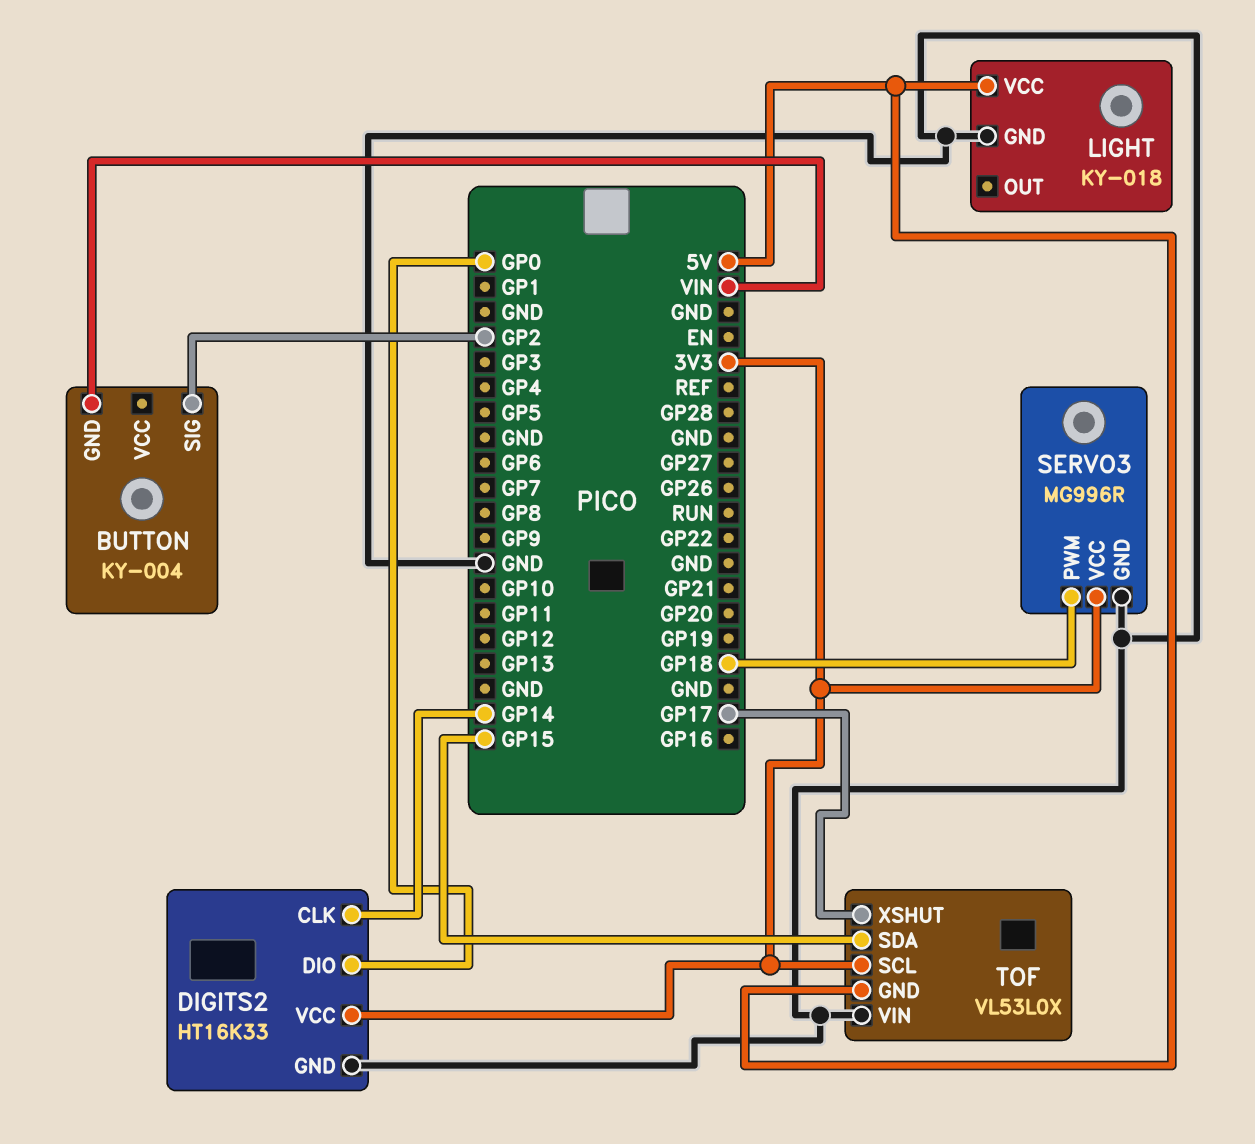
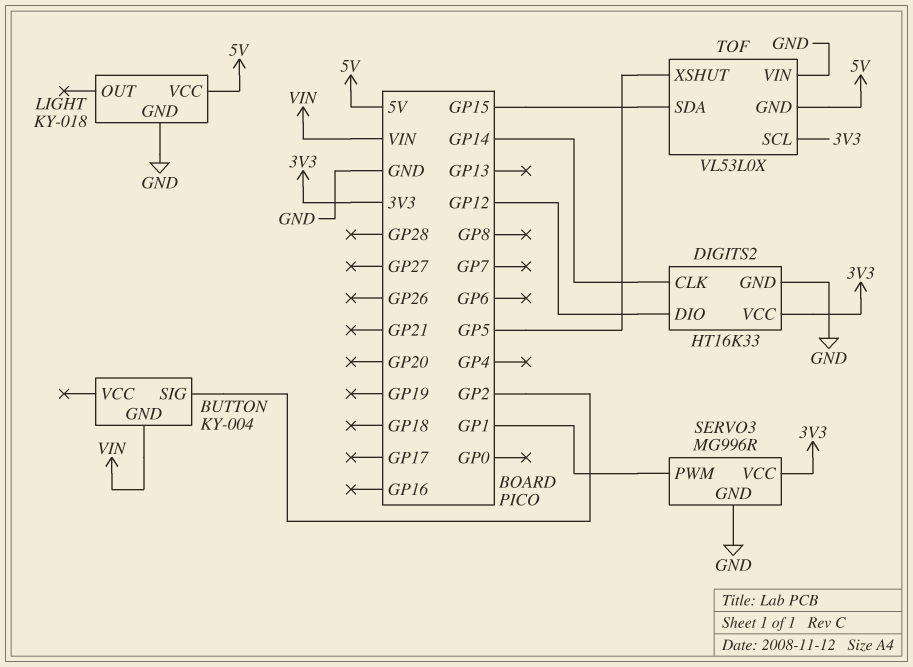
DIGITS2 pin DIO: GP0 -> GP12
SERVO3 pin PWM: GP18 -> GP1
TOF pin XSHUT: GP17 -> GP5

